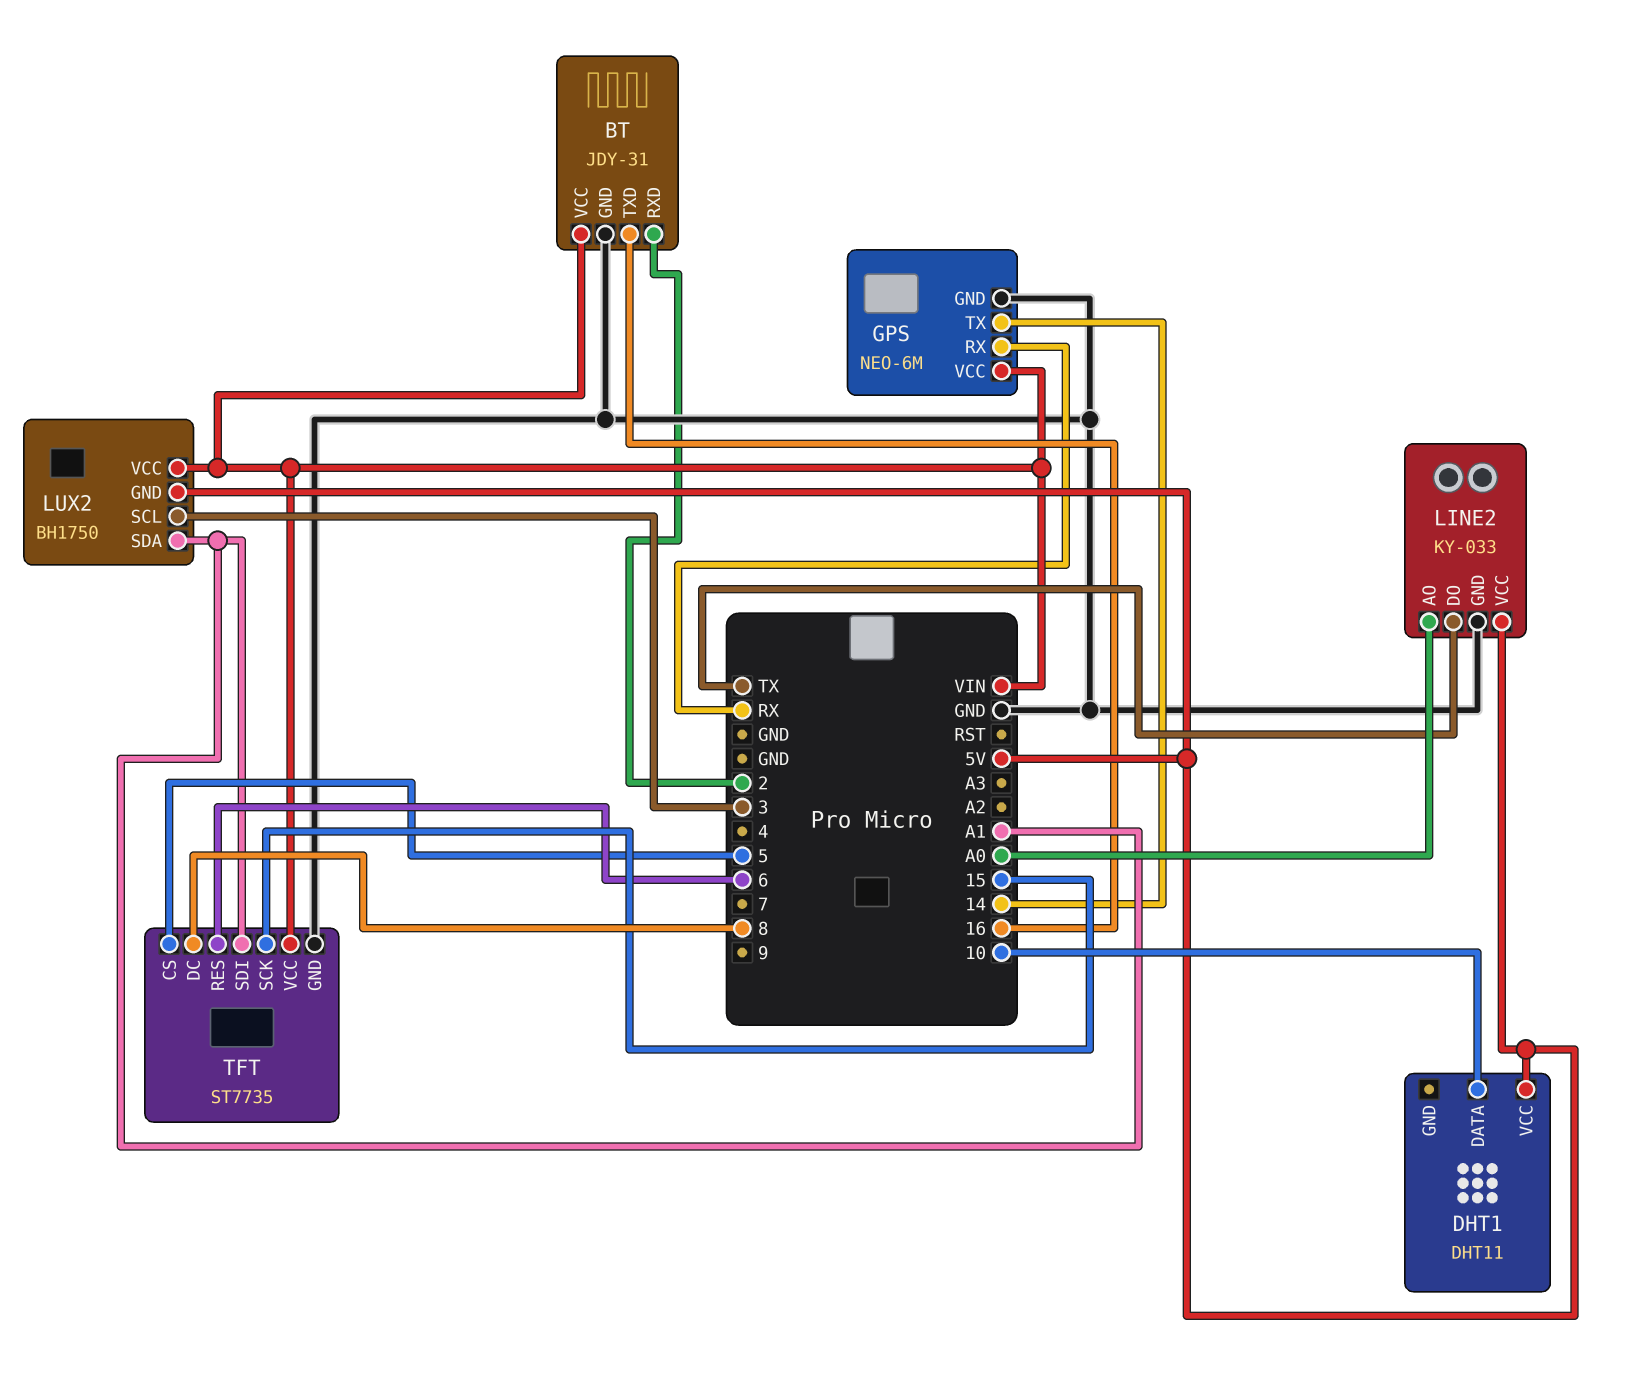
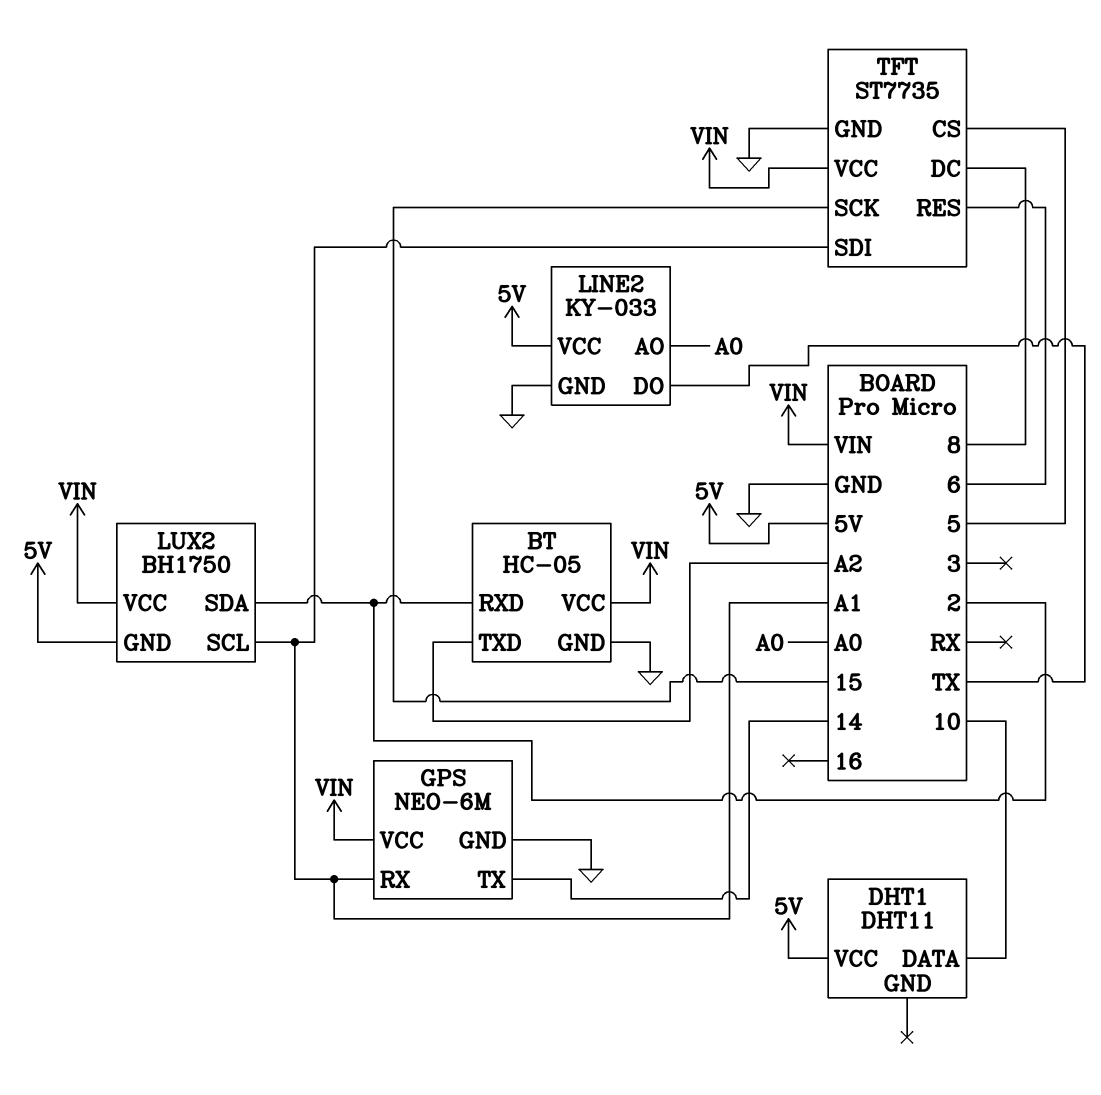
BT: JDY-31 -> HC-05
BT pin TXD: 16 -> A2
GPS pin RX: RX -> A1
LUX2 pin SCL: 3 -> A1
LUX2 pin SDA: A1 -> 2

